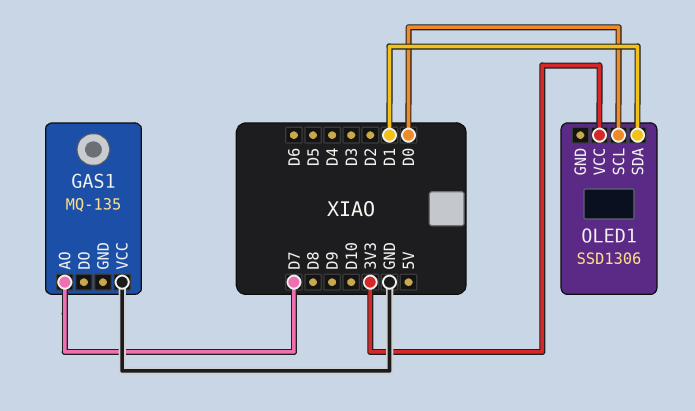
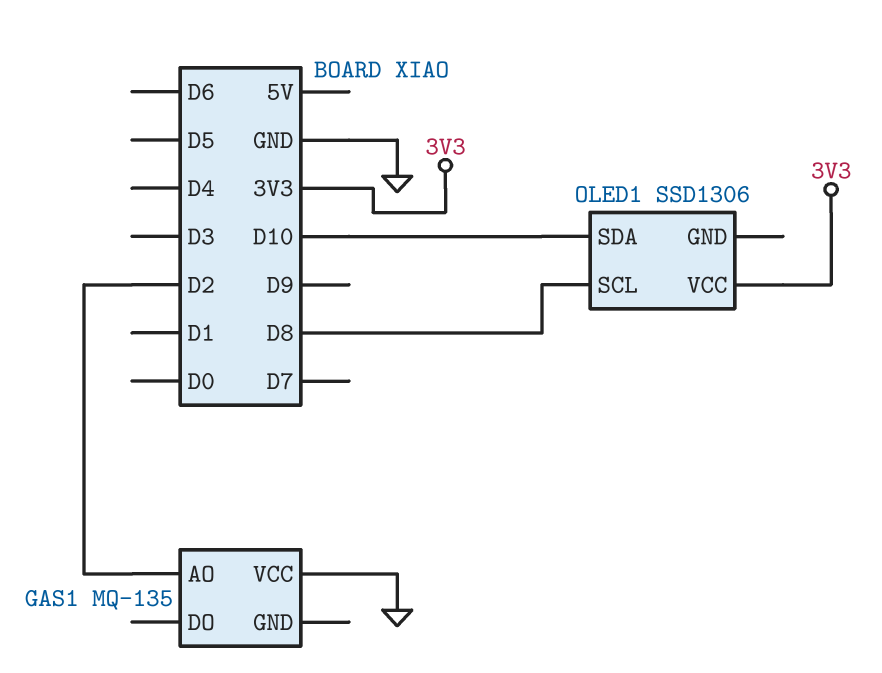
GAS1 pin AO: D7 -> D2
OLED1 pin SCL: D0 -> D8
OLED1 pin SDA: D1 -> D10

